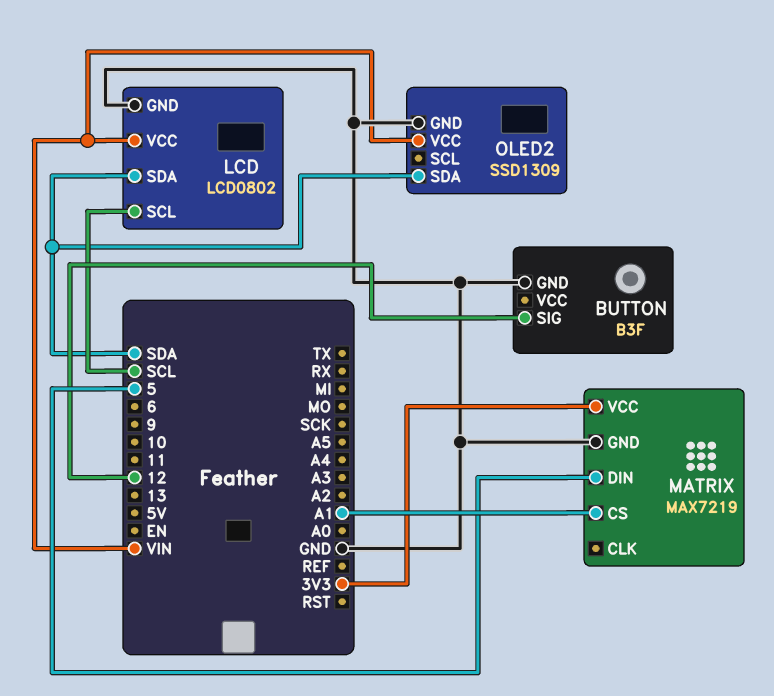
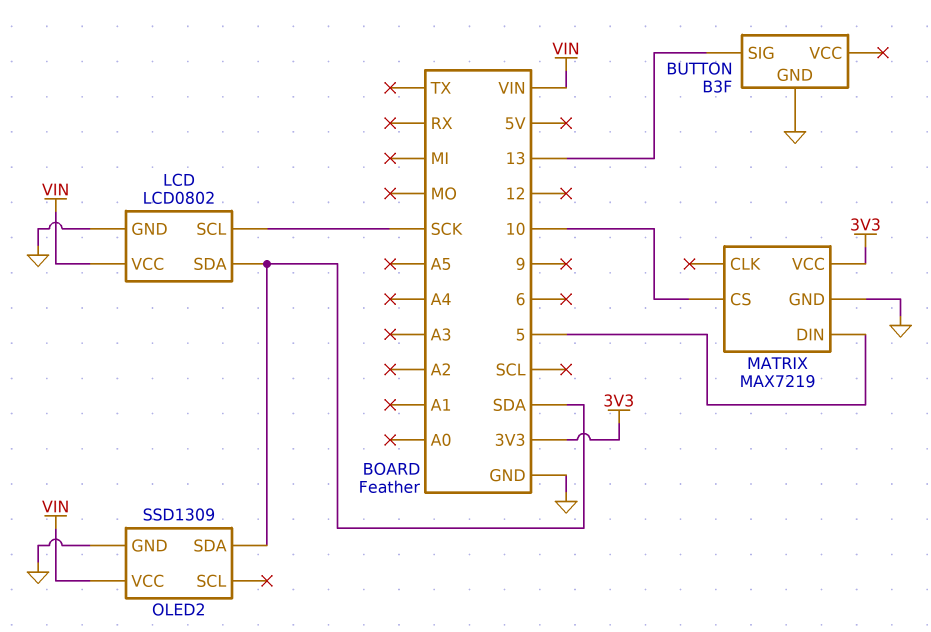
BUTTON pin SIG: 12 -> 13
LCD pin SCL: SCL -> SCK
MATRIX pin CS: A1 -> 10

